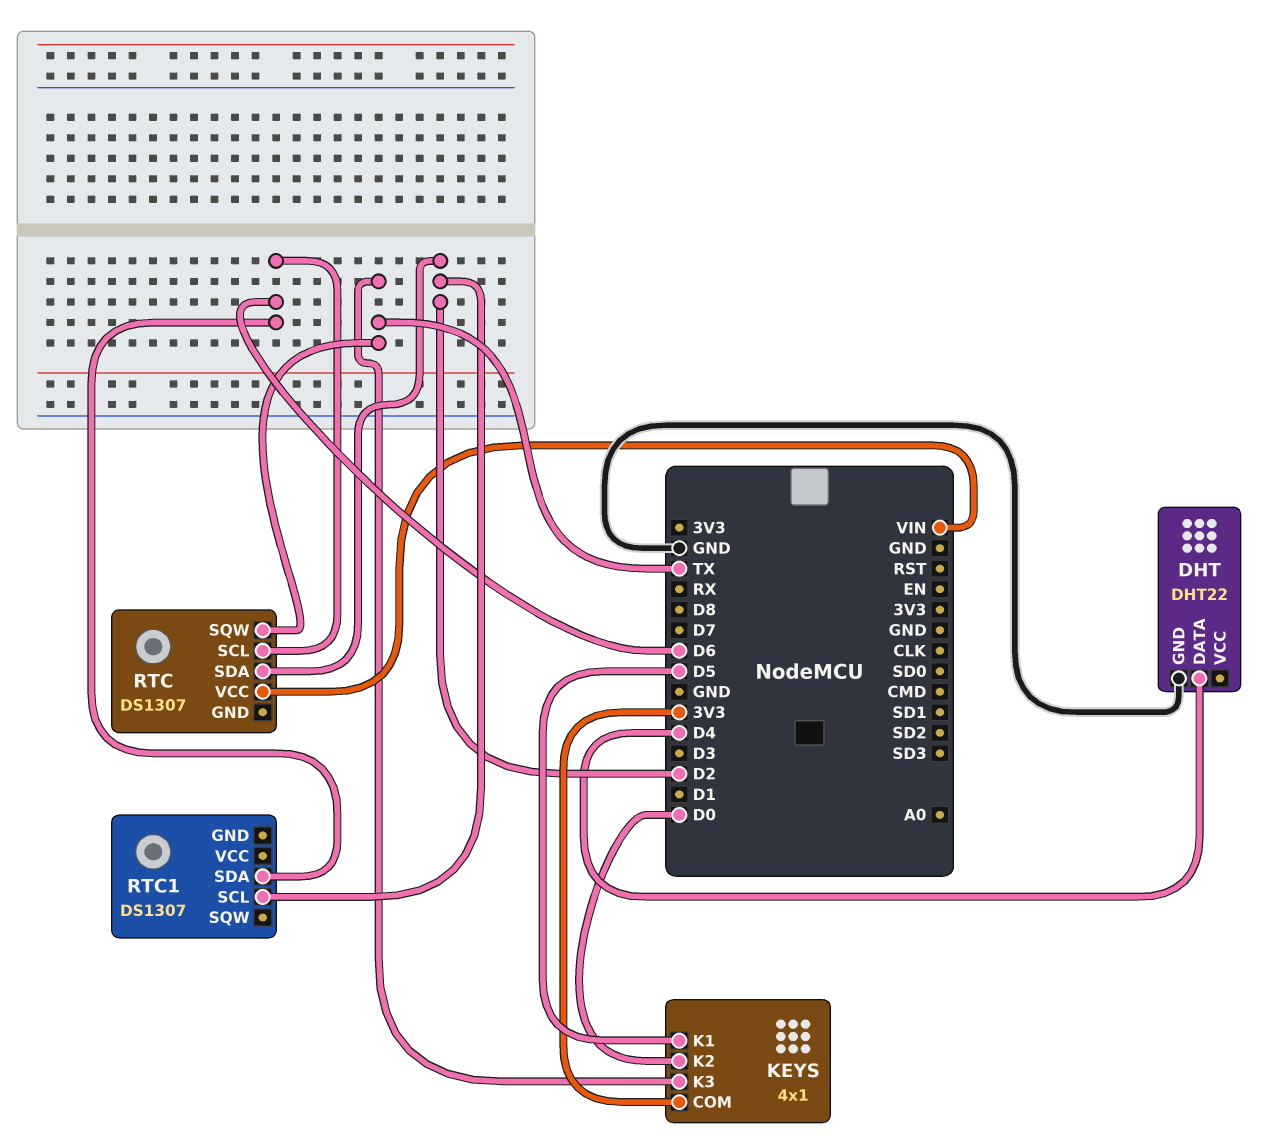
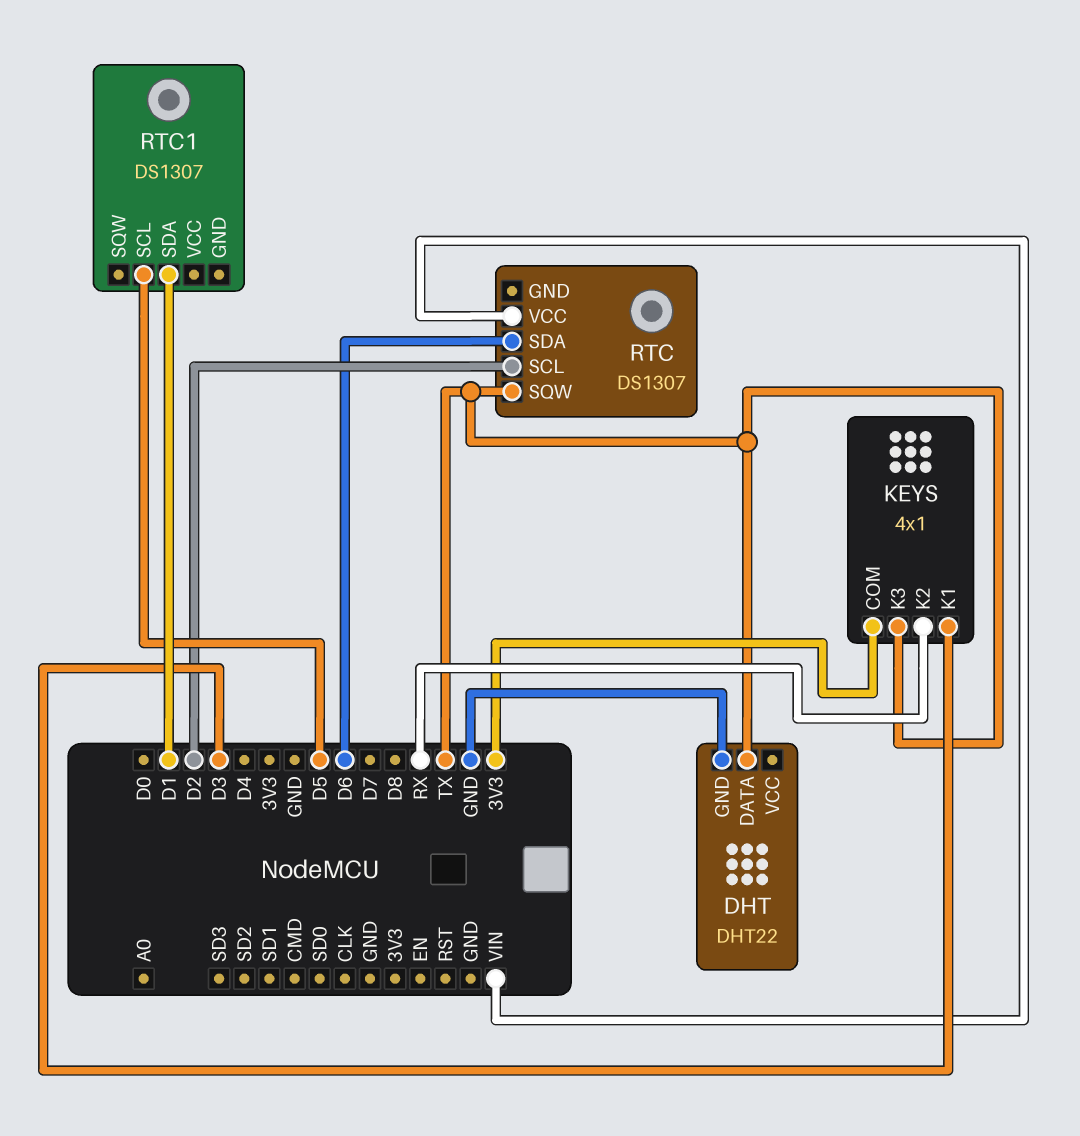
DHT pin DATA: D4 -> TX
KEYS pin K1: D5 -> D3
KEYS pin K2: D0 -> RX
RTC pin SCL: D6 -> D2
RTC pin SDA: D2 -> D6
RTC1 pin SCL: D2 -> D5
RTC1 pin SDA: D6 -> D1

